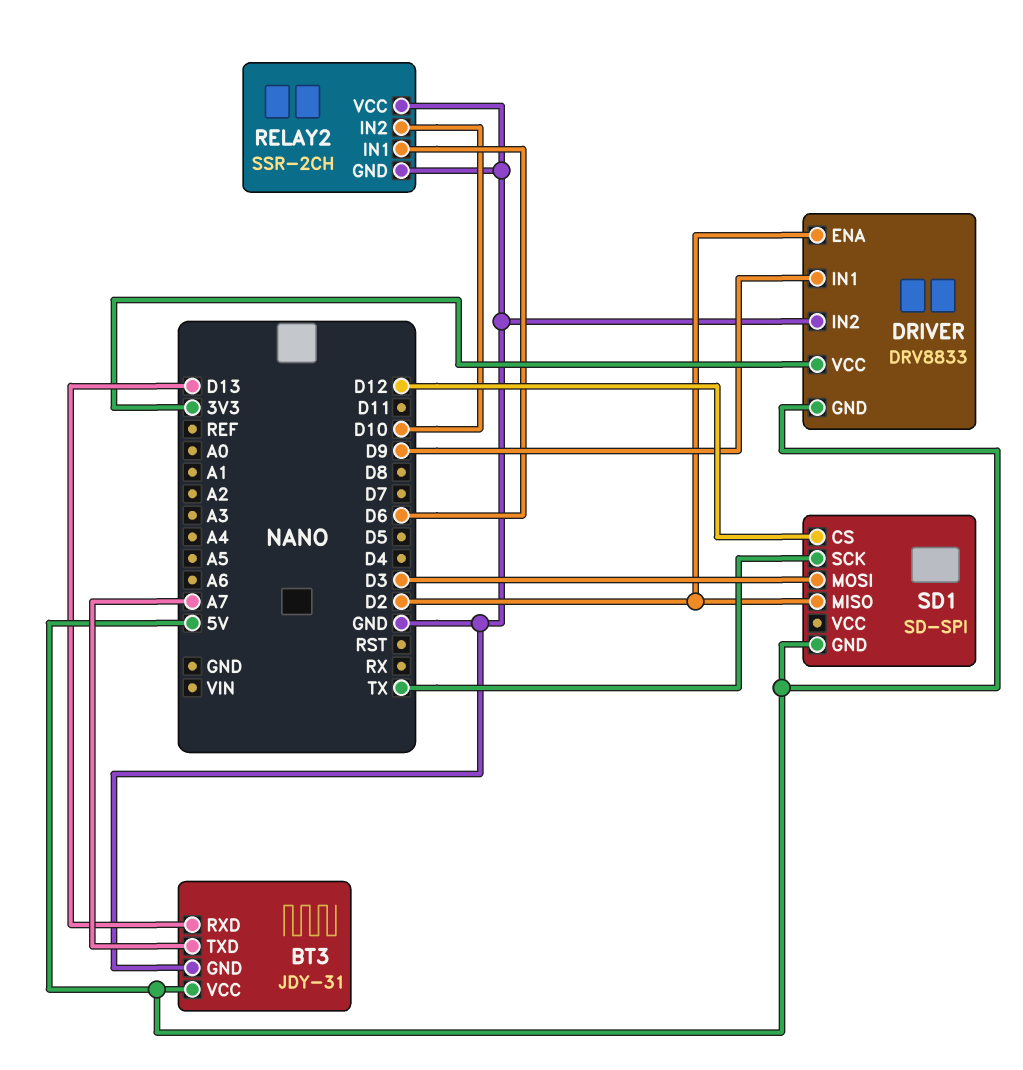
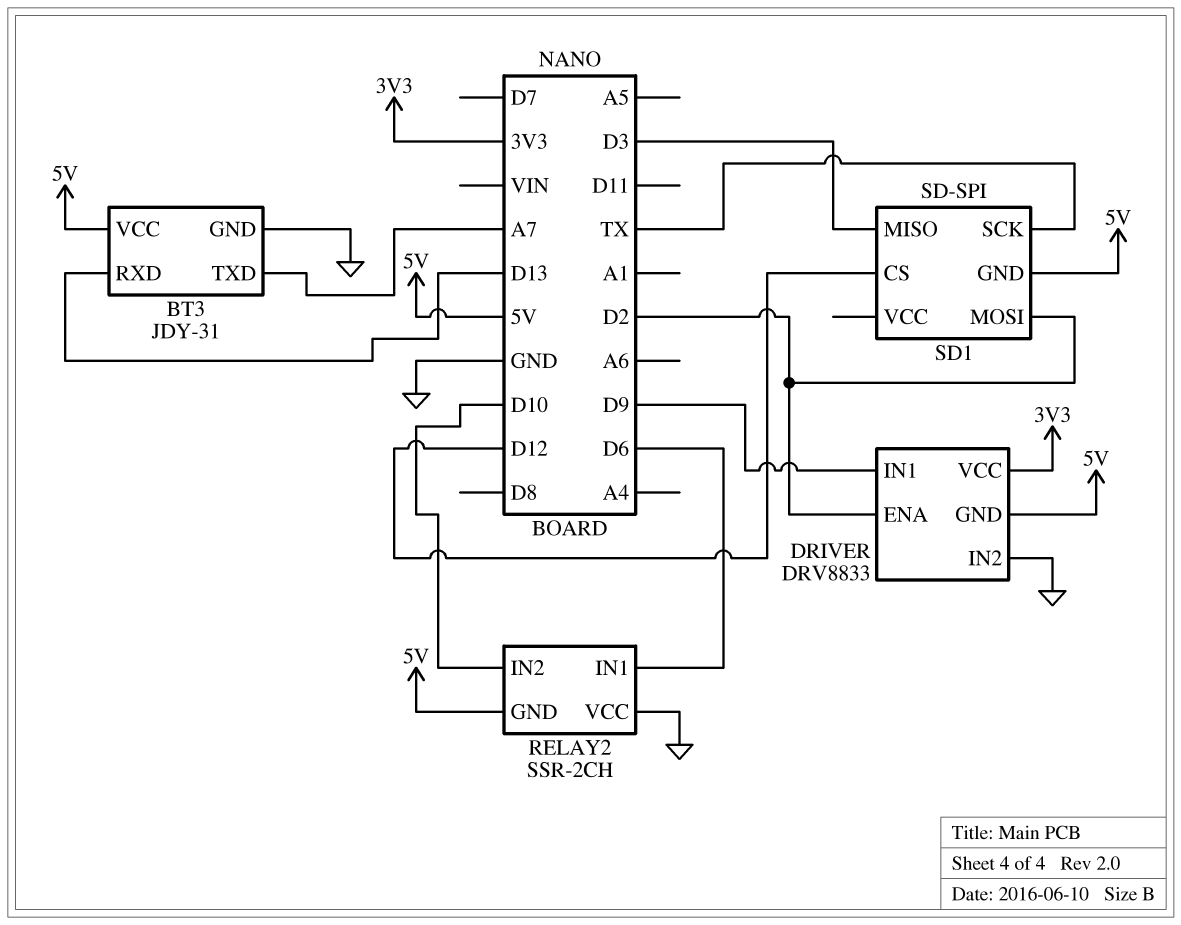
RELAY2 pin GND: GND -> 5V
SD1 pin MISO: D2 -> D3
SD1 pin MOSI: D3 -> D2

